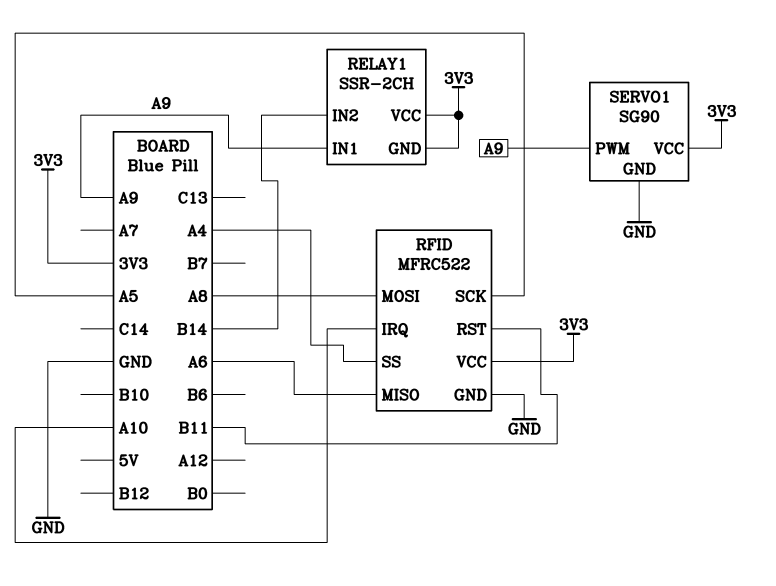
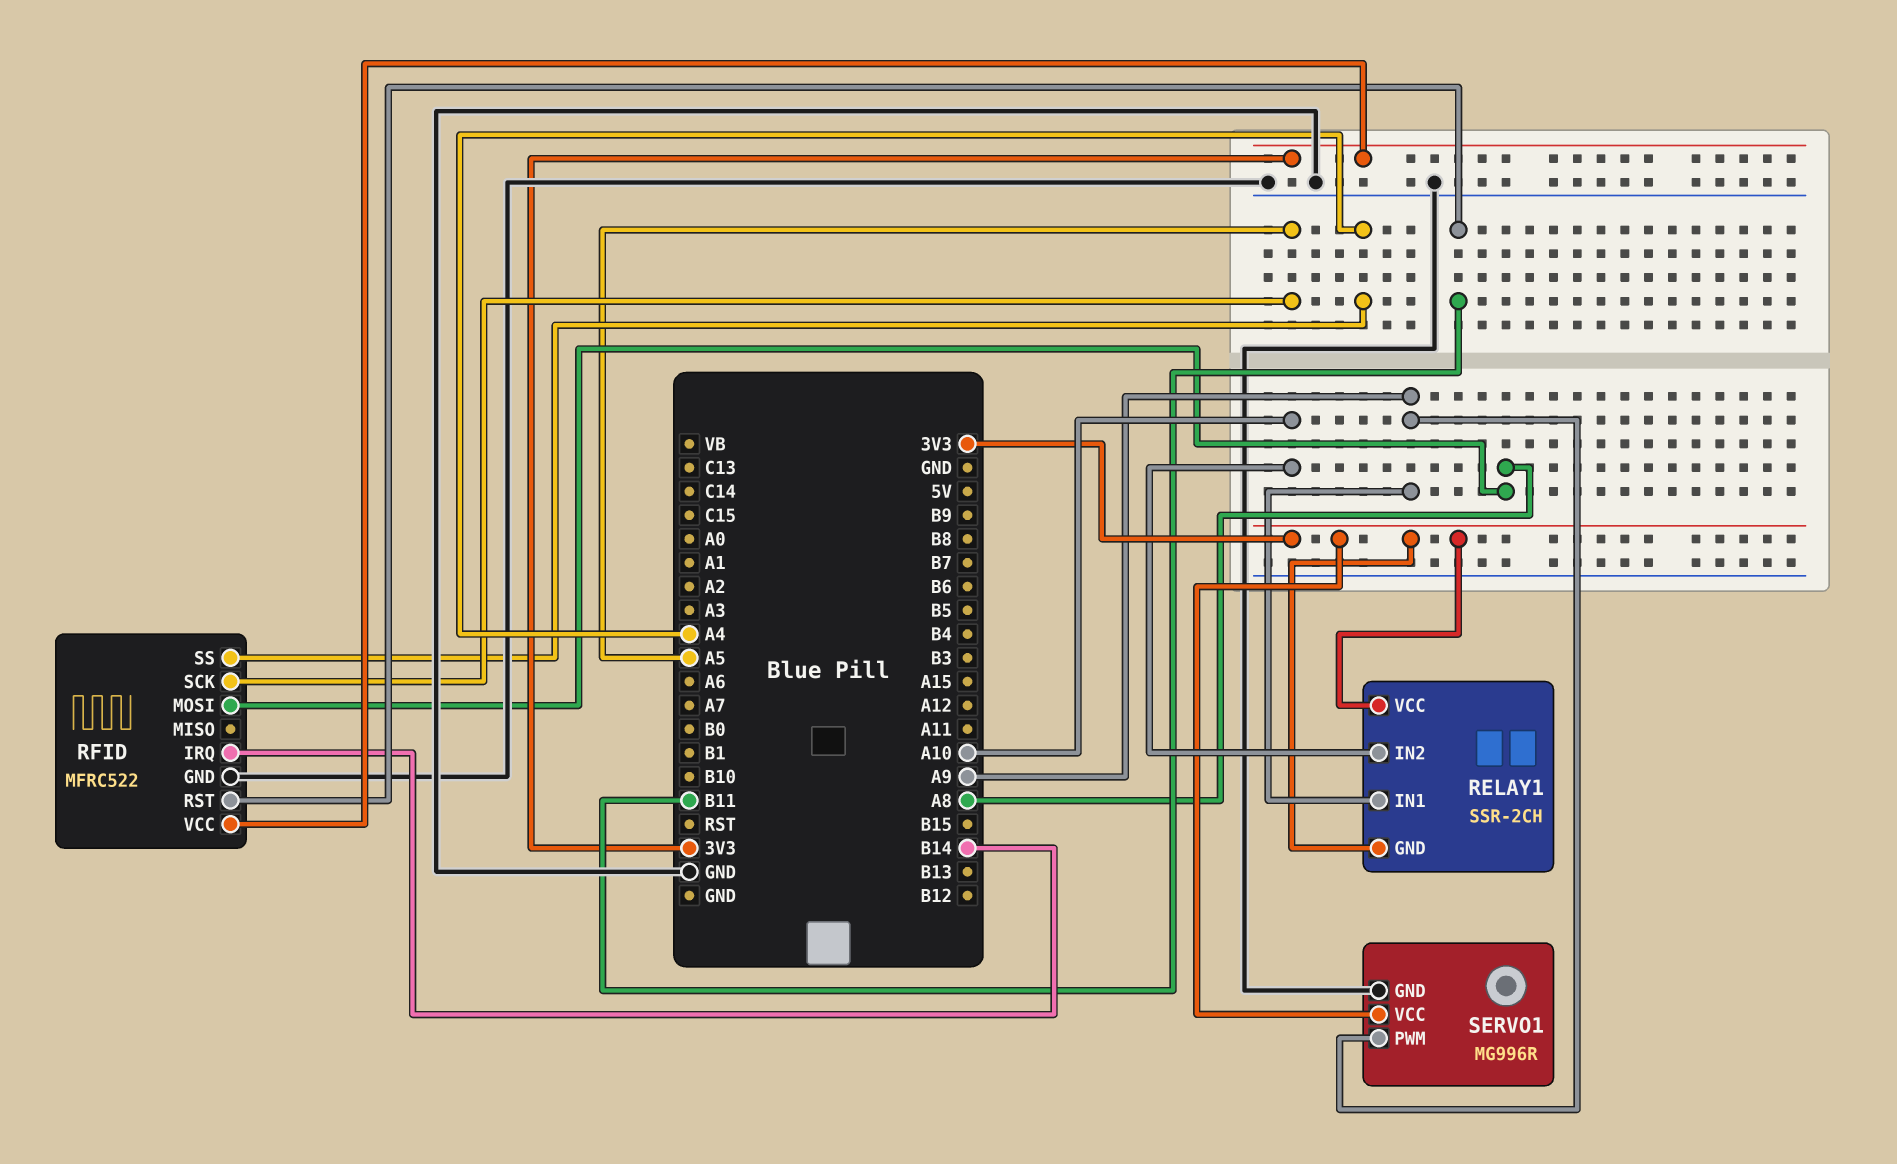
RELAY1 pin IN2: B14 -> A10
RFID pin IRQ: A10 -> B14
RFID pin MISO: A6 -> none
SERVO1: SG90 -> MG996R

